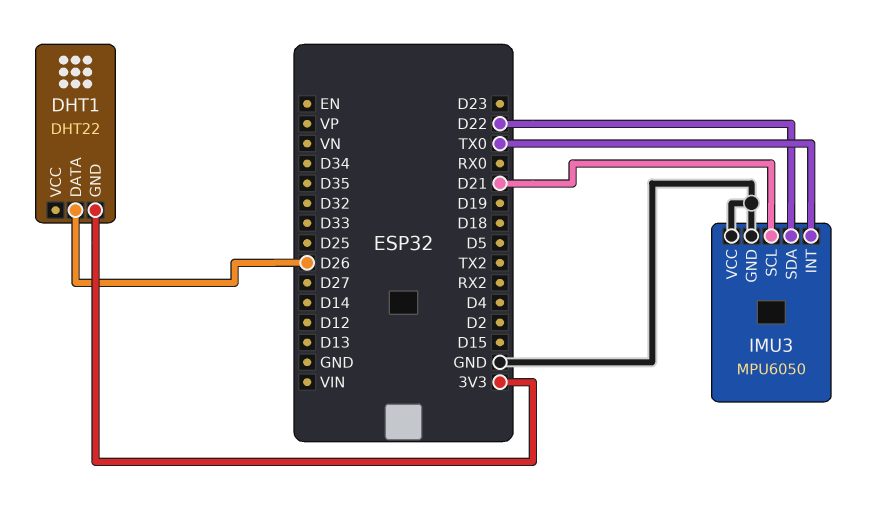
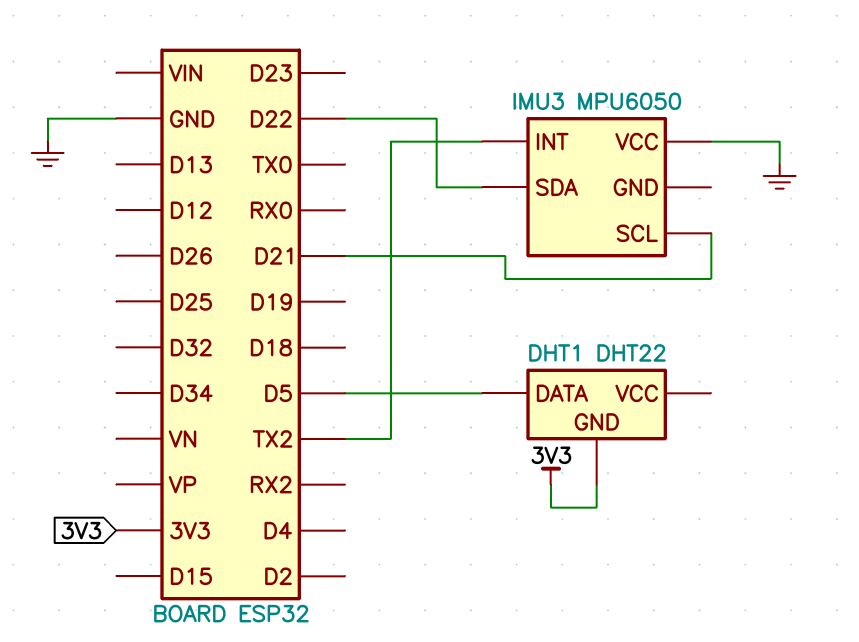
DHT1 pin DATA: D26 -> D5
IMU3 pin GND: GND -> none
IMU3 pin INT: TX0 -> TX2

